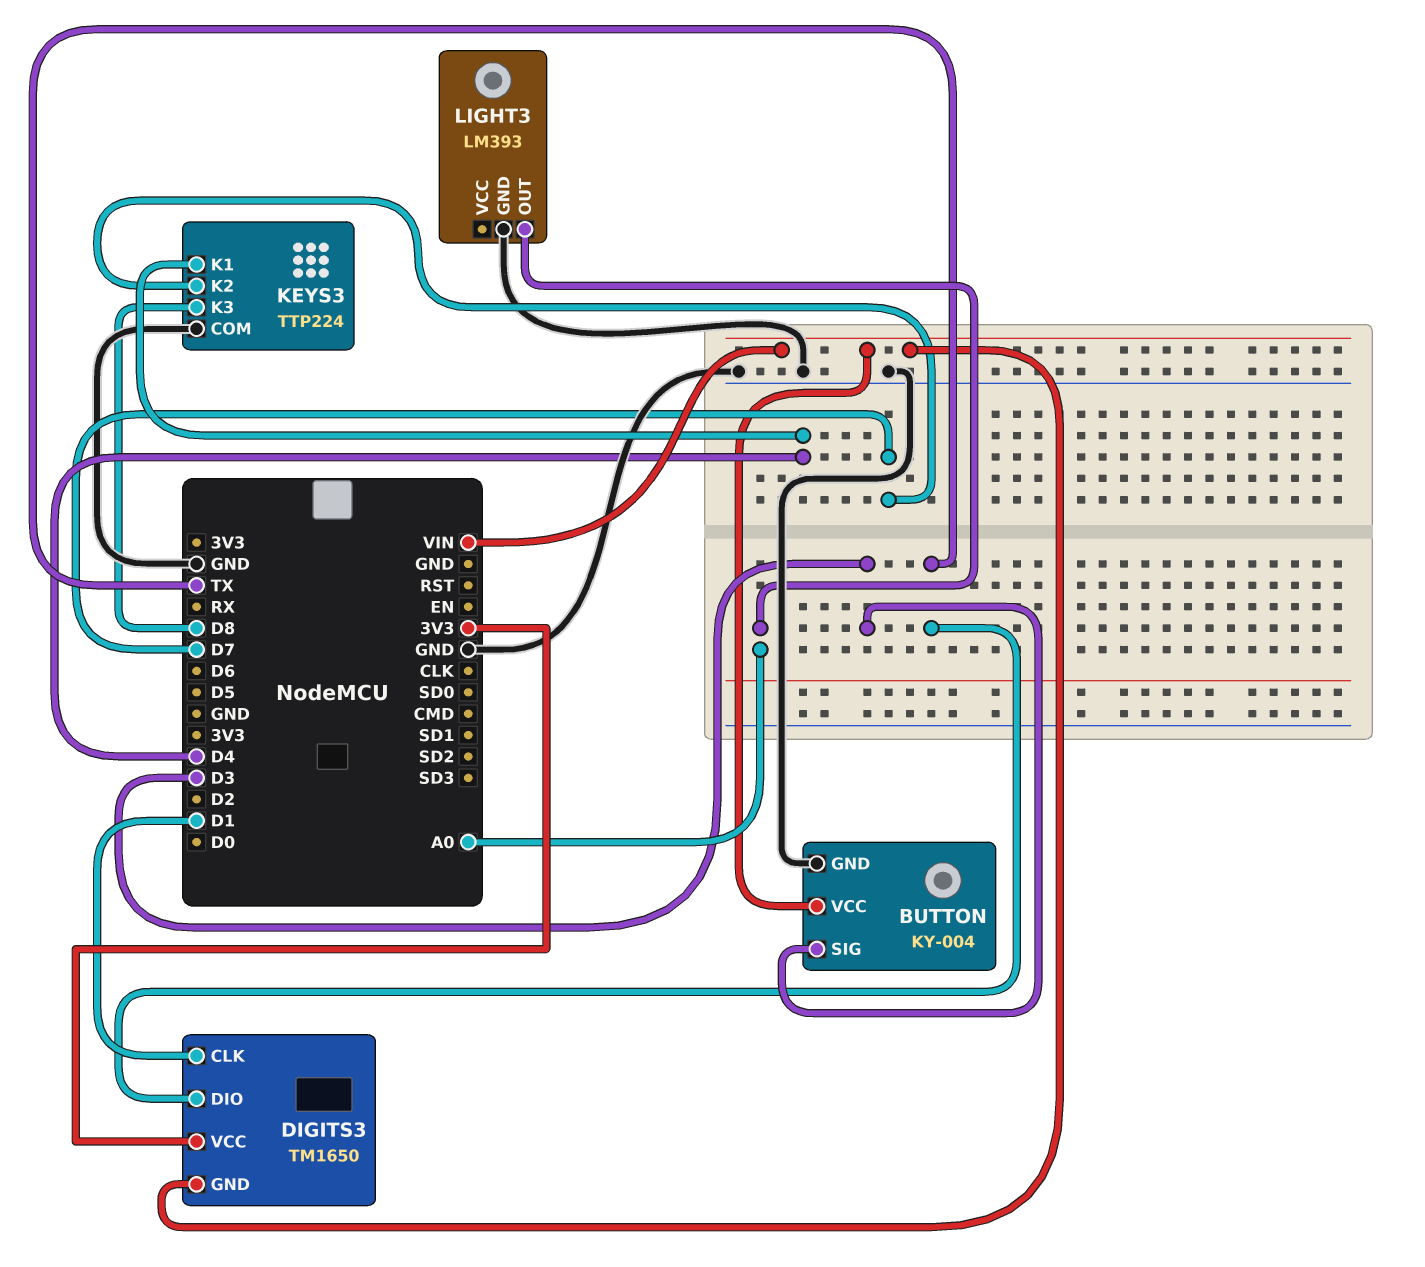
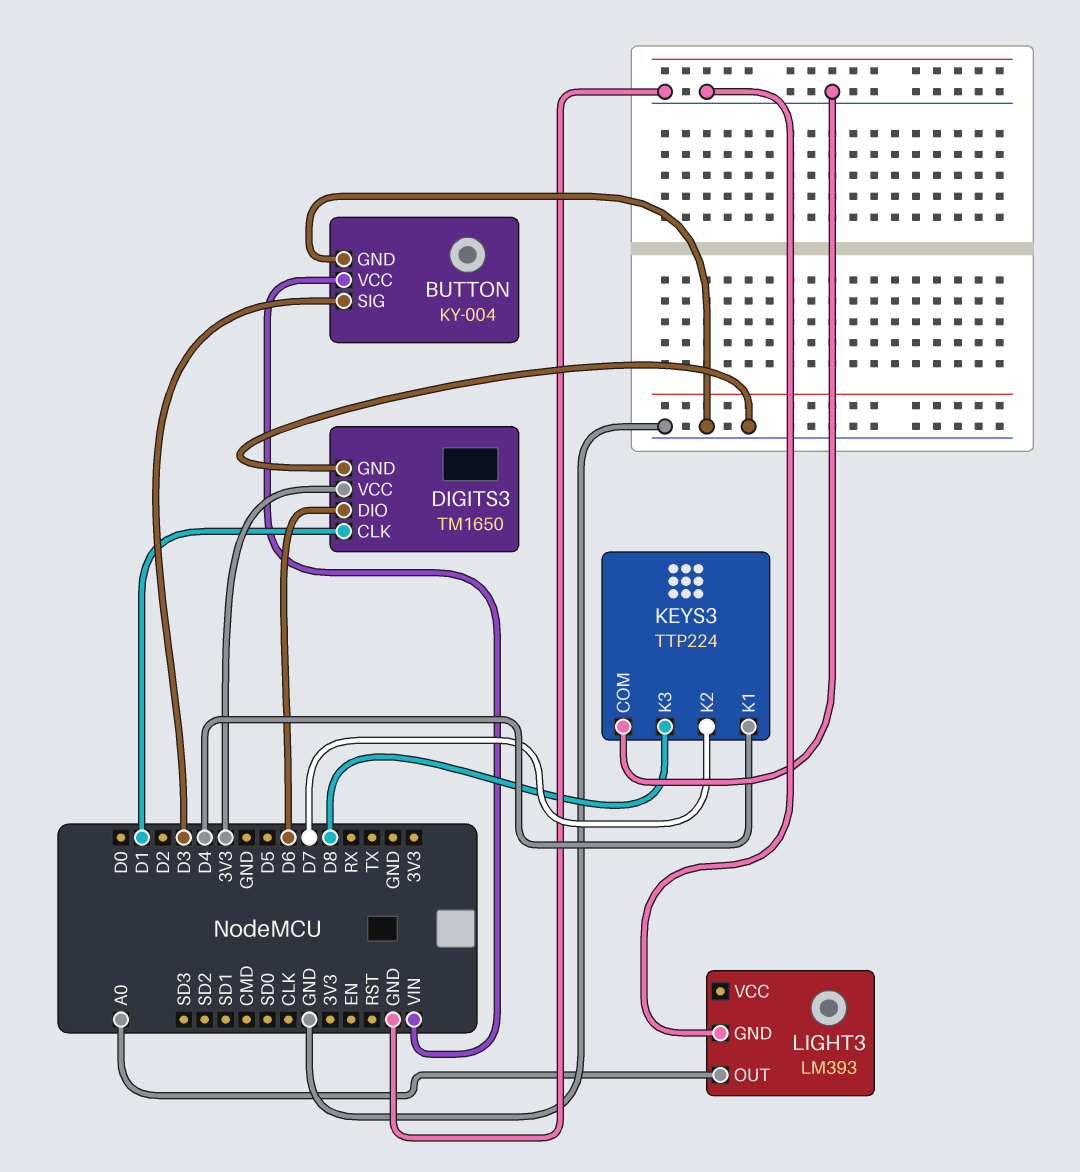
DIGITS3 pin DIO: TX -> D6
DIGITS3 pin GND: VIN -> GND

